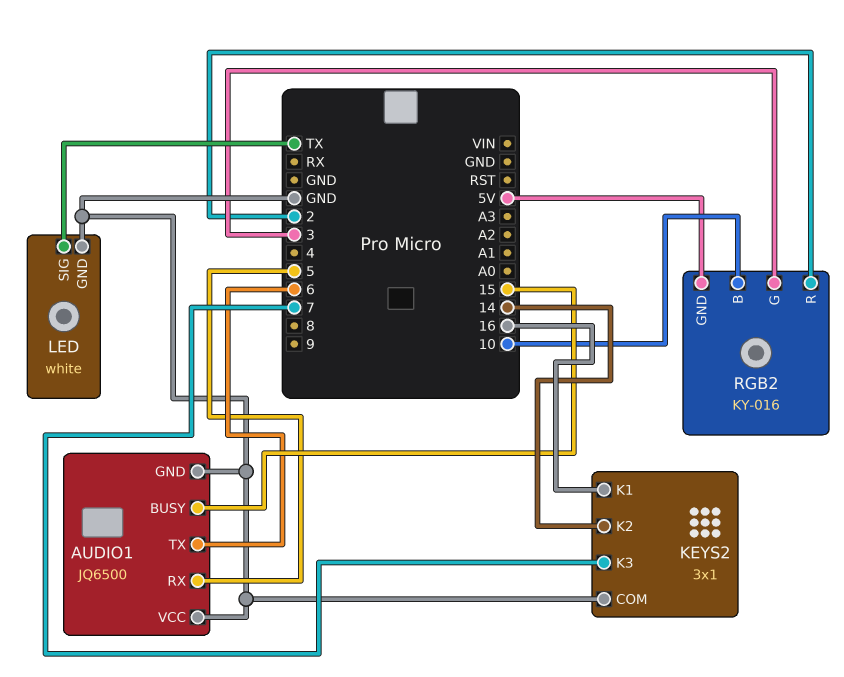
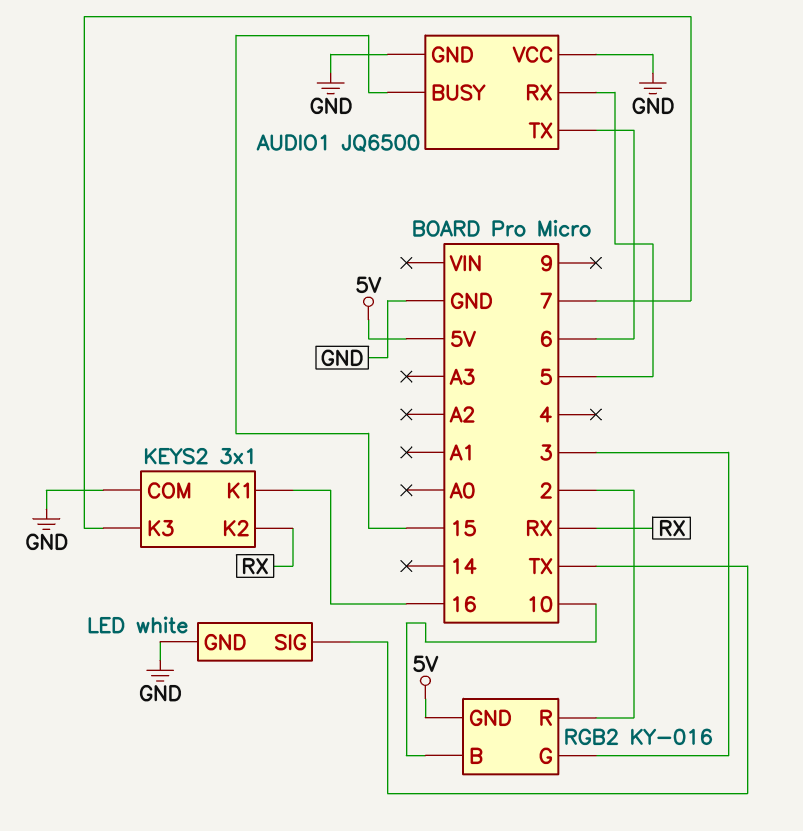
KEYS2 pin K2: 14 -> RX

